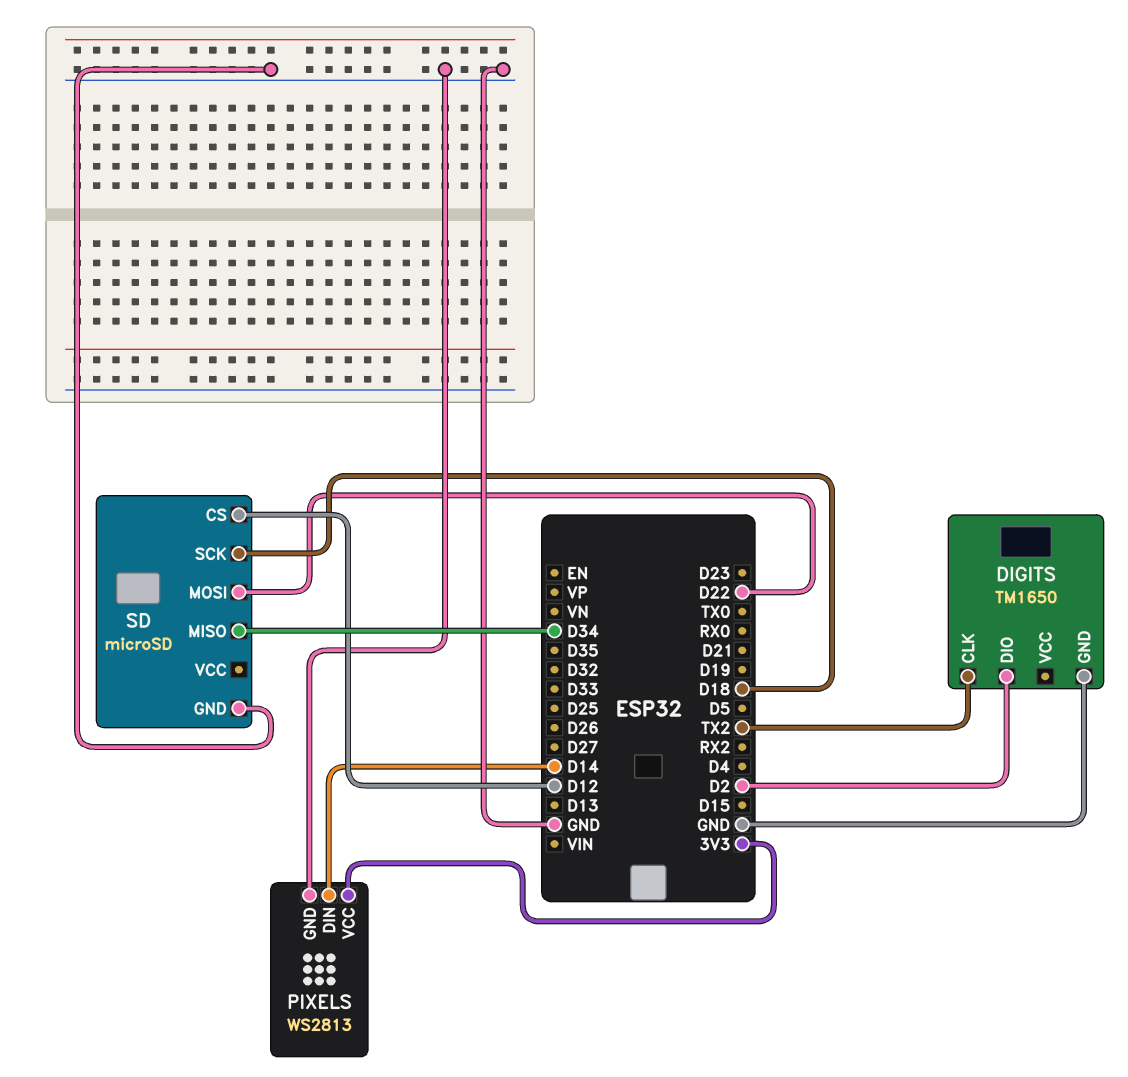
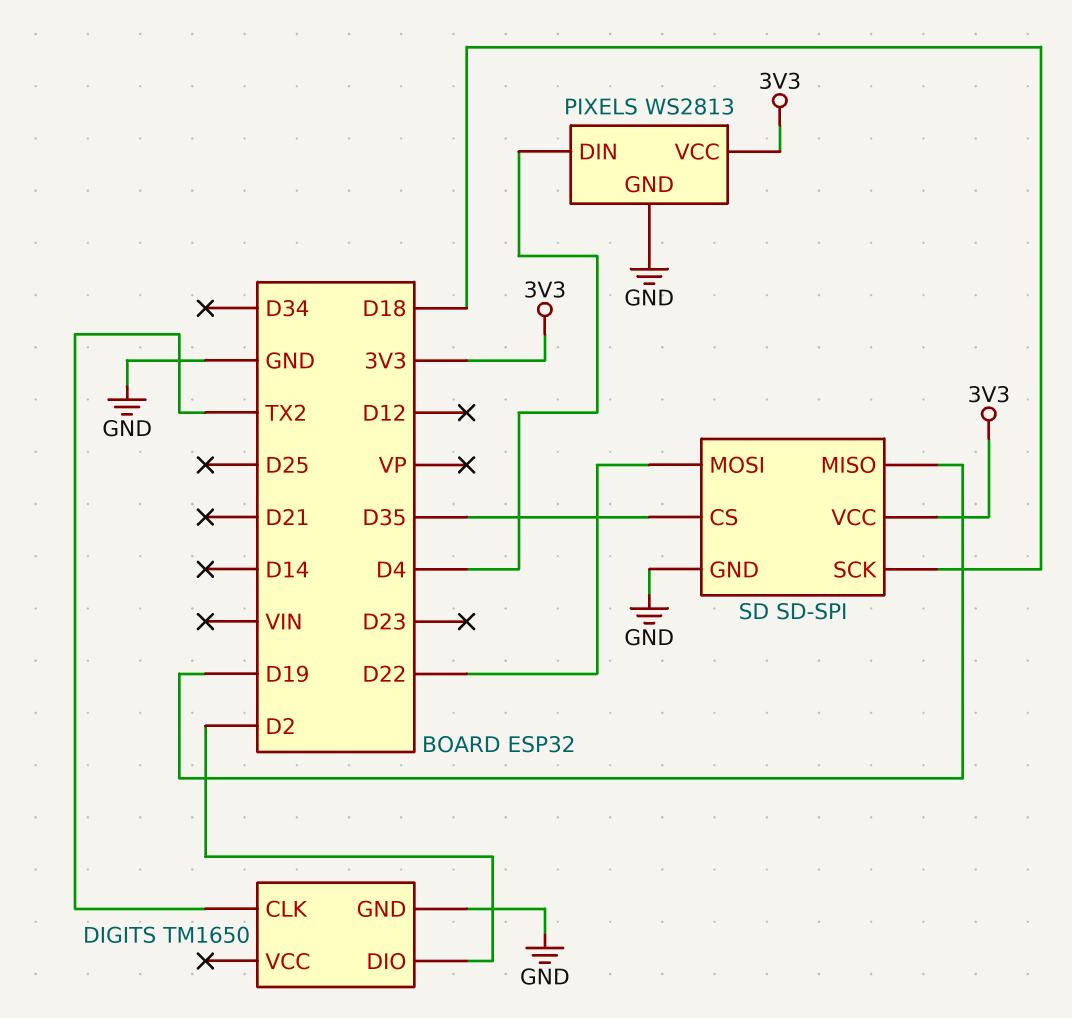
PIXELS pin DIN: D14 -> D4
SD: microSD -> SD-SPI
SD pin CS: D12 -> D35
SD pin MISO: D34 -> D19
SD pin VCC: none -> 3V3

